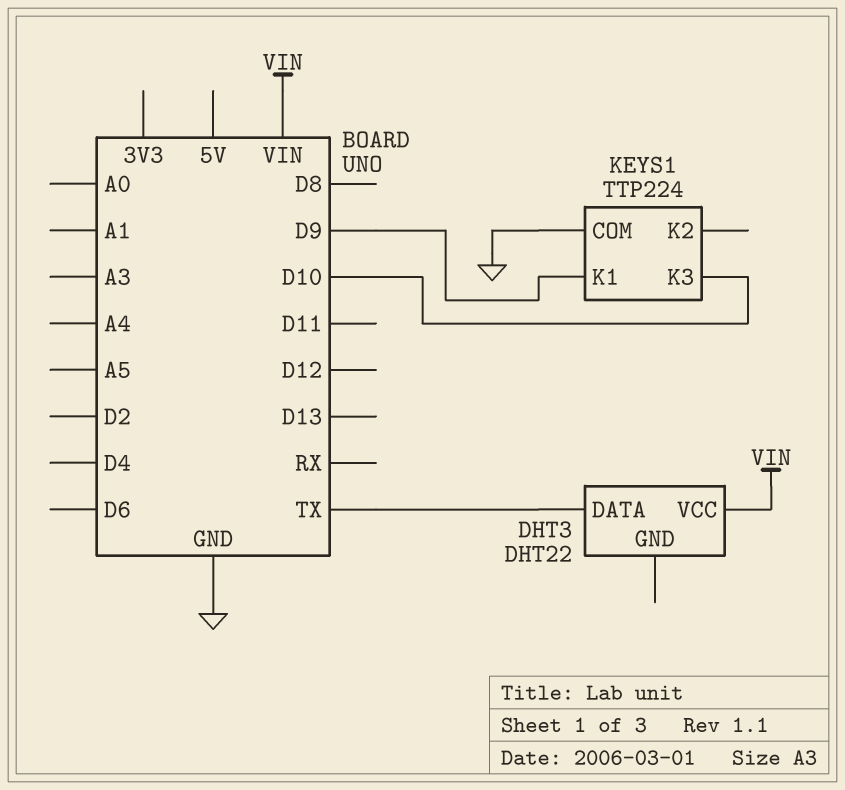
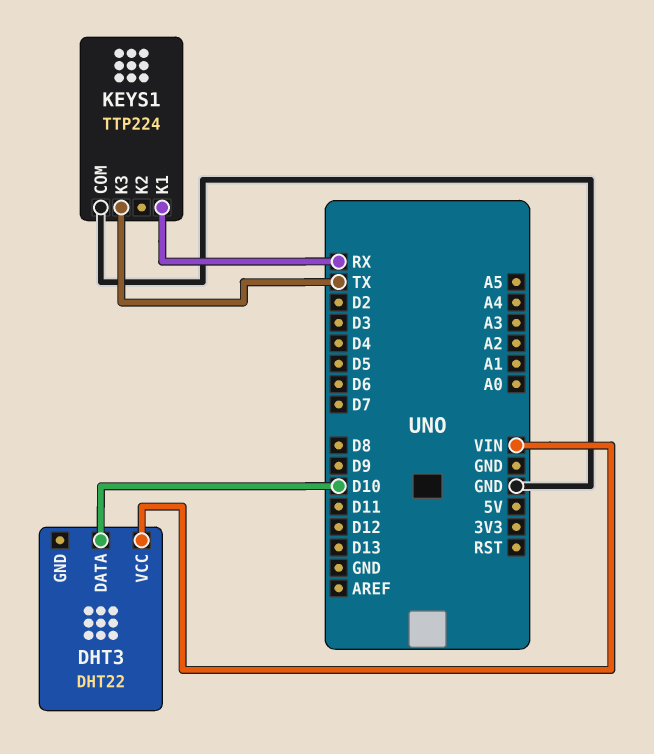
DHT3 pin DATA: TX -> D10
KEYS1 pin K1: D9 -> RX
KEYS1 pin K3: D10 -> TX

